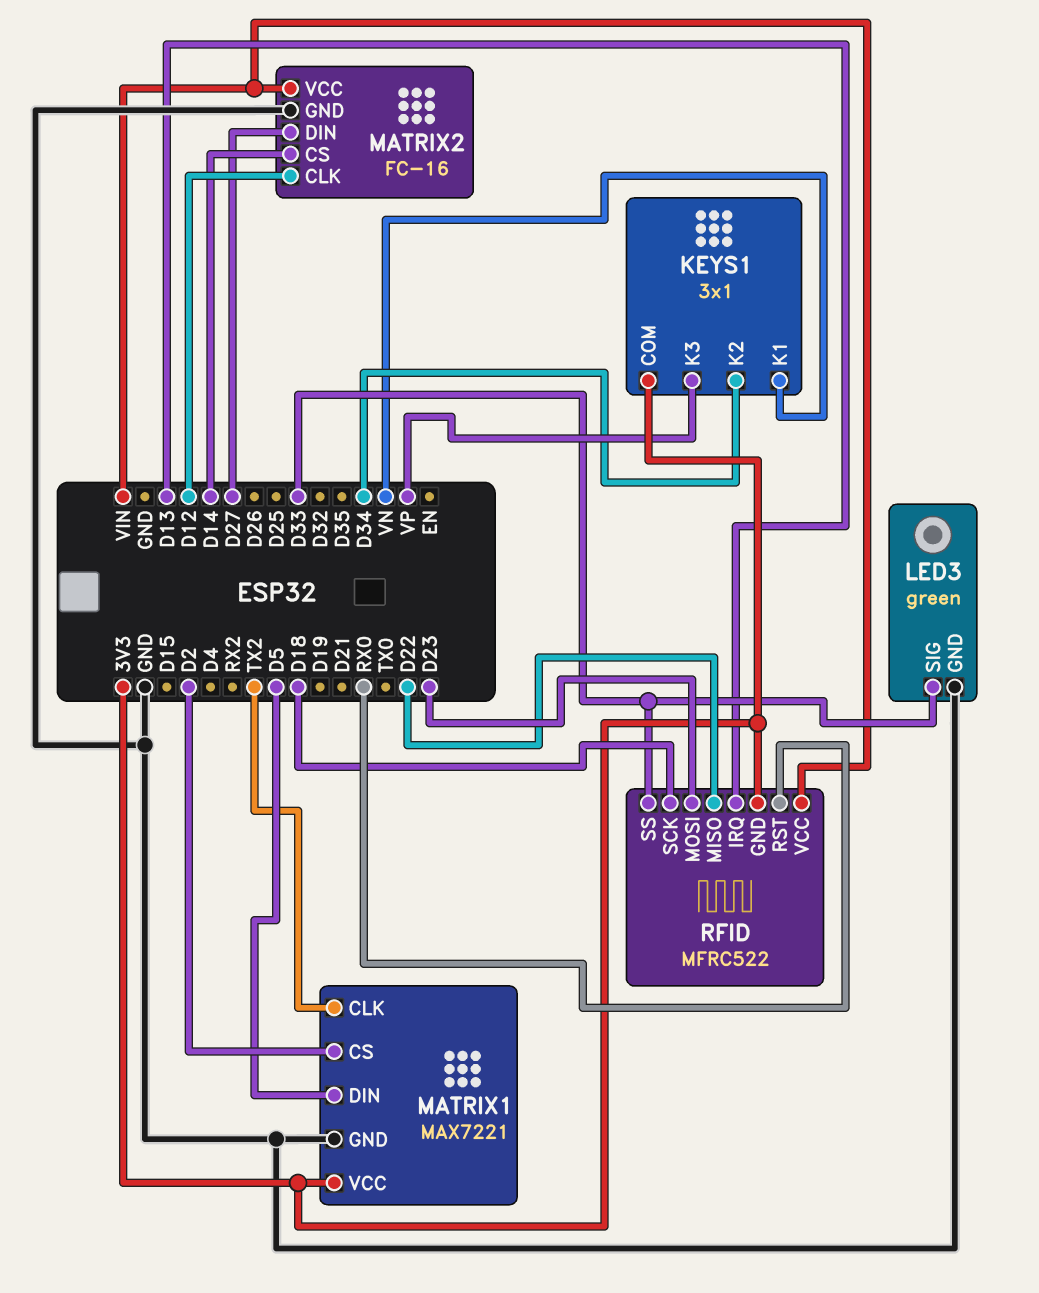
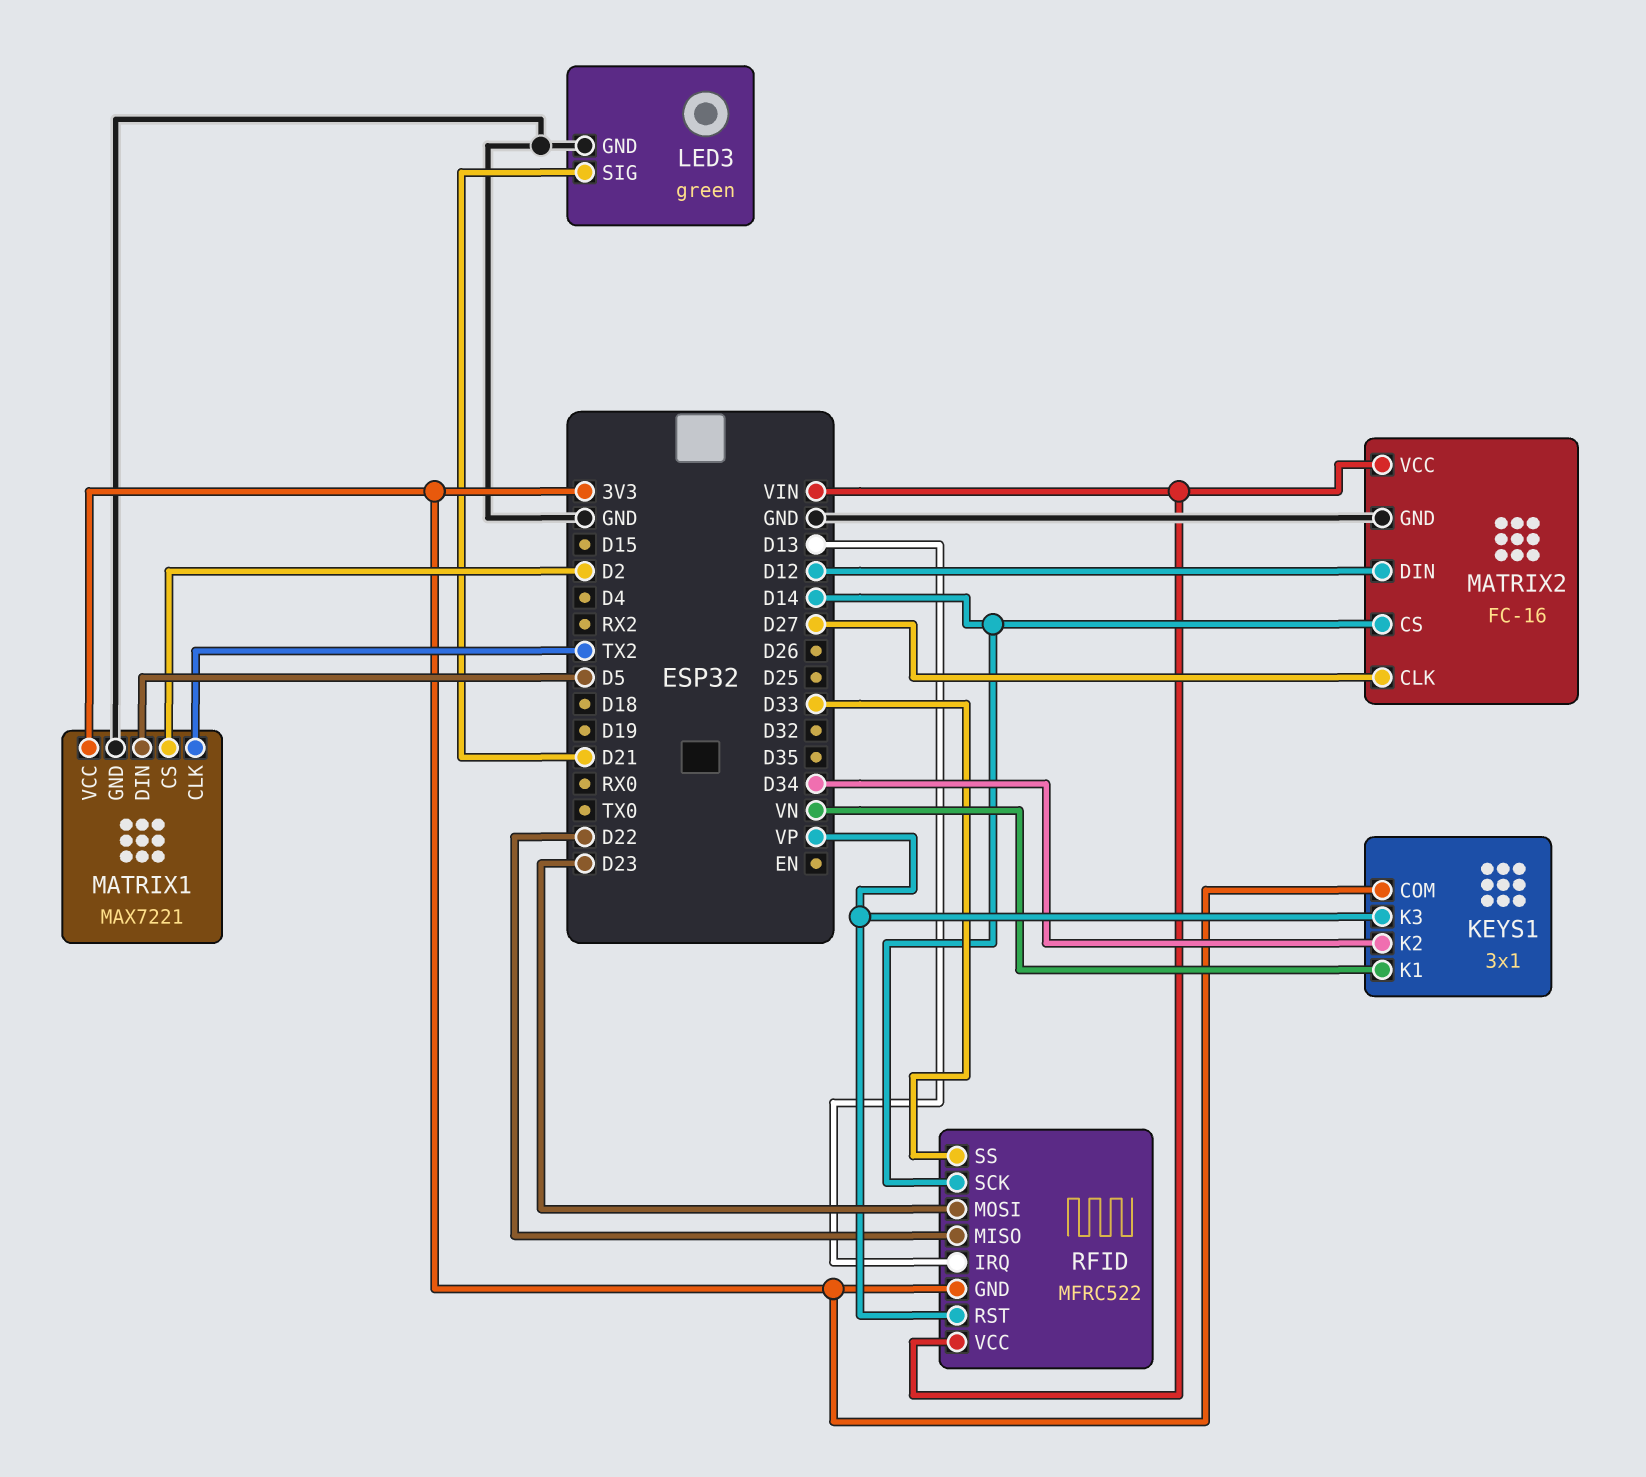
LED3 pin SIG: D33 -> D21
MATRIX2 pin CLK: D12 -> D27
MATRIX2 pin DIN: D27 -> D12
RFID pin RST: RX0 -> VP
RFID pin SCK: D18 -> D14

